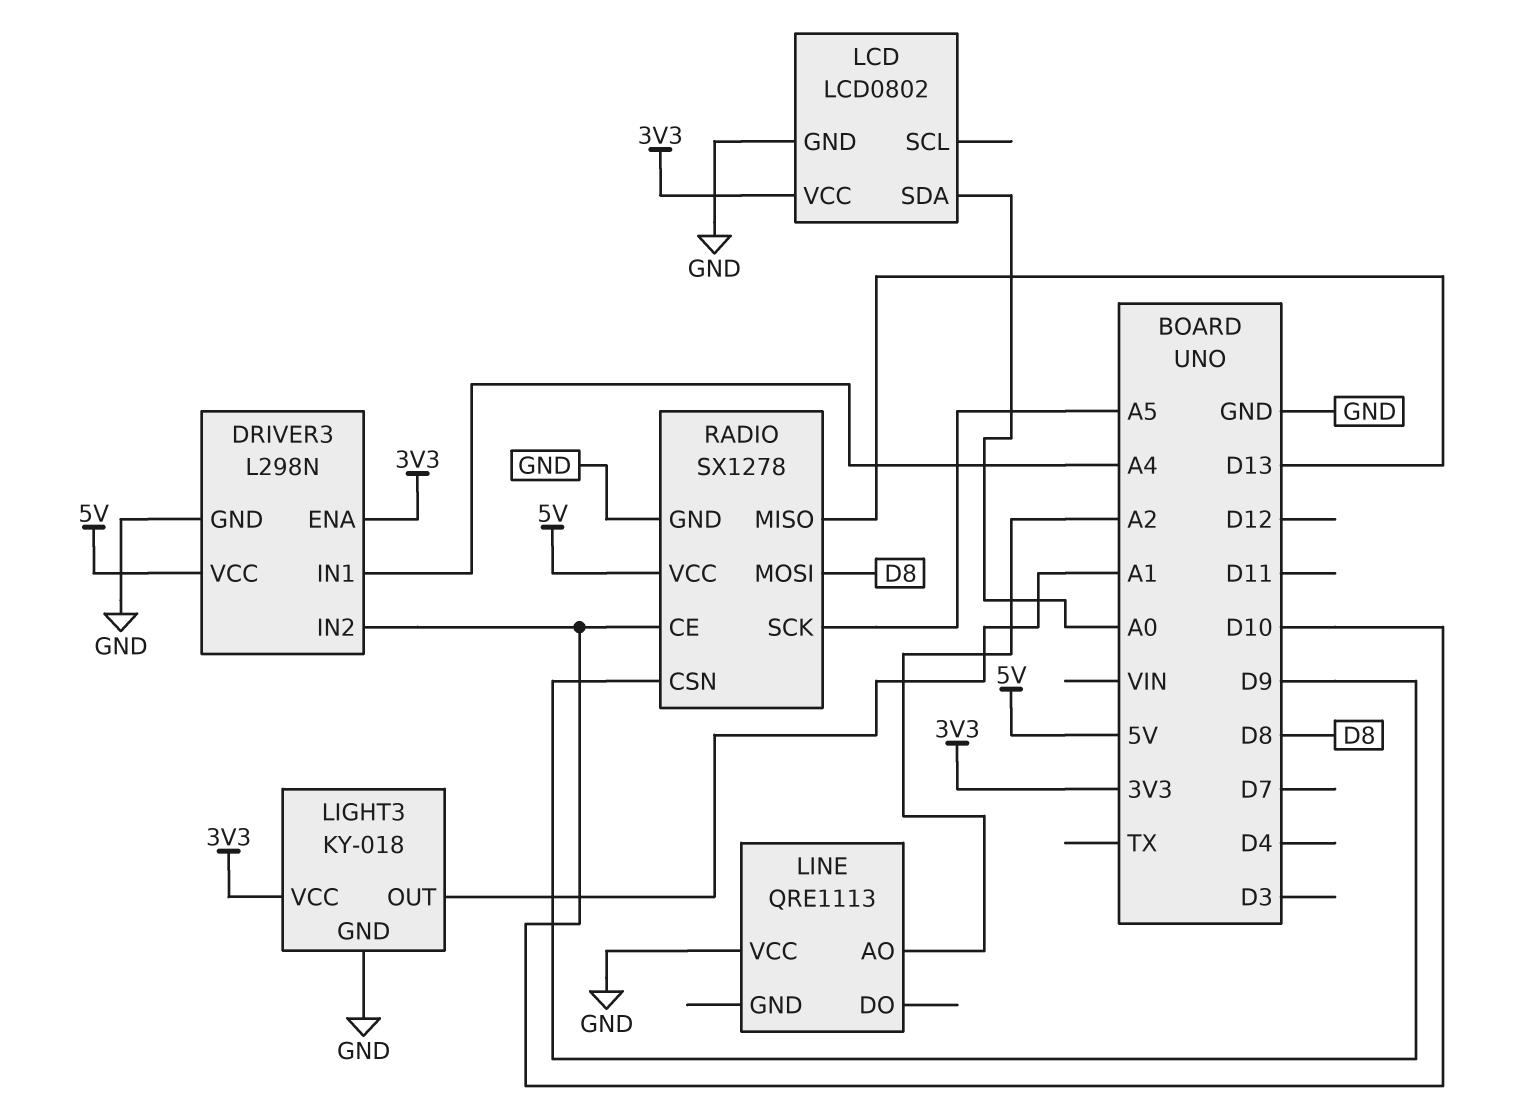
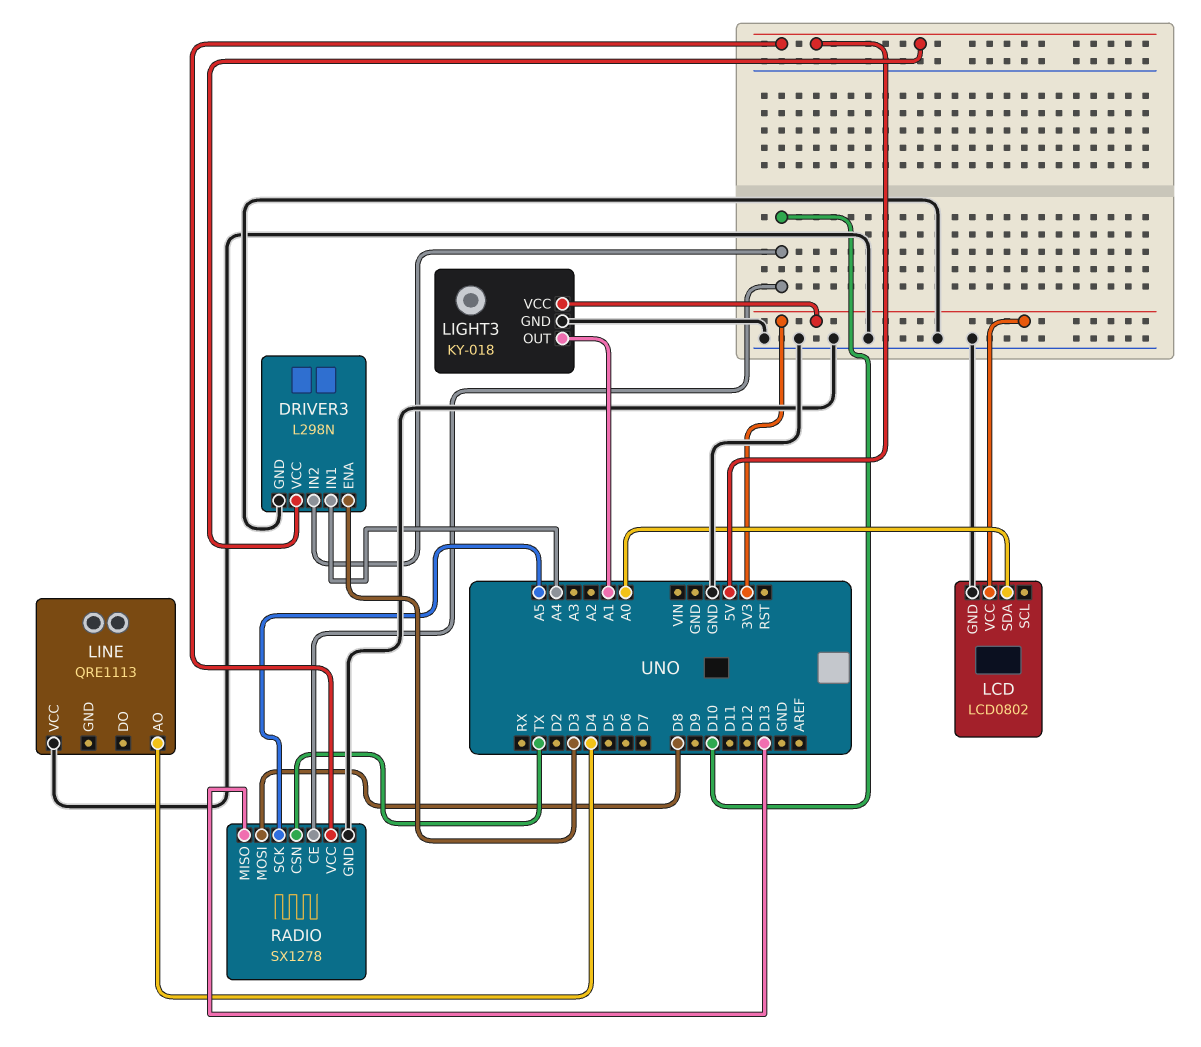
DRIVER3 pin ENA: 3V3 -> D3
LINE pin AO: A2 -> D4
RADIO pin CSN: D9 -> TX

